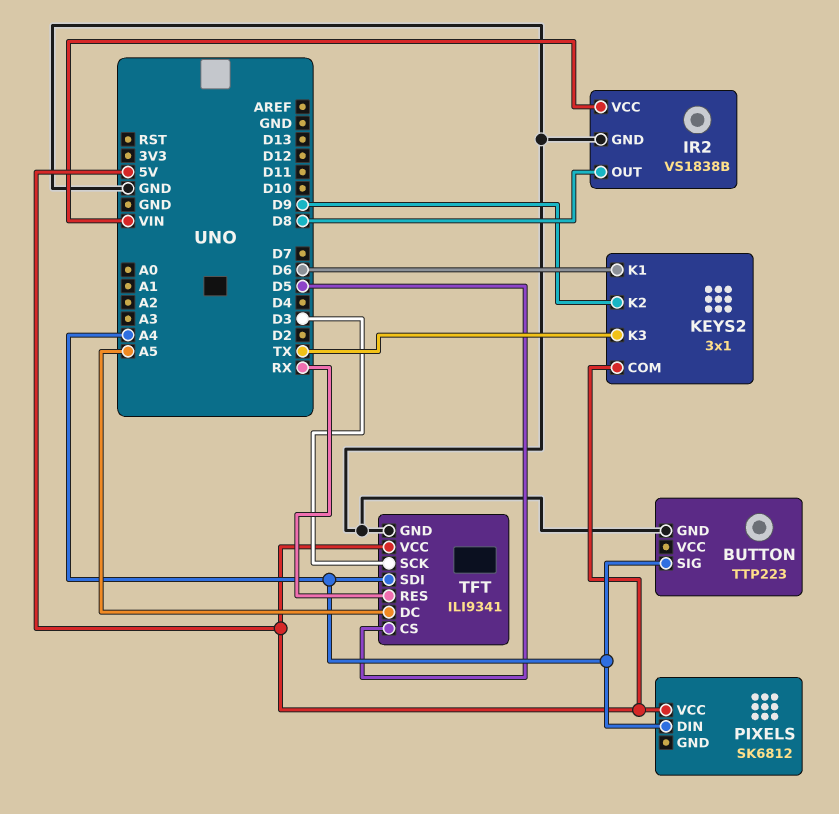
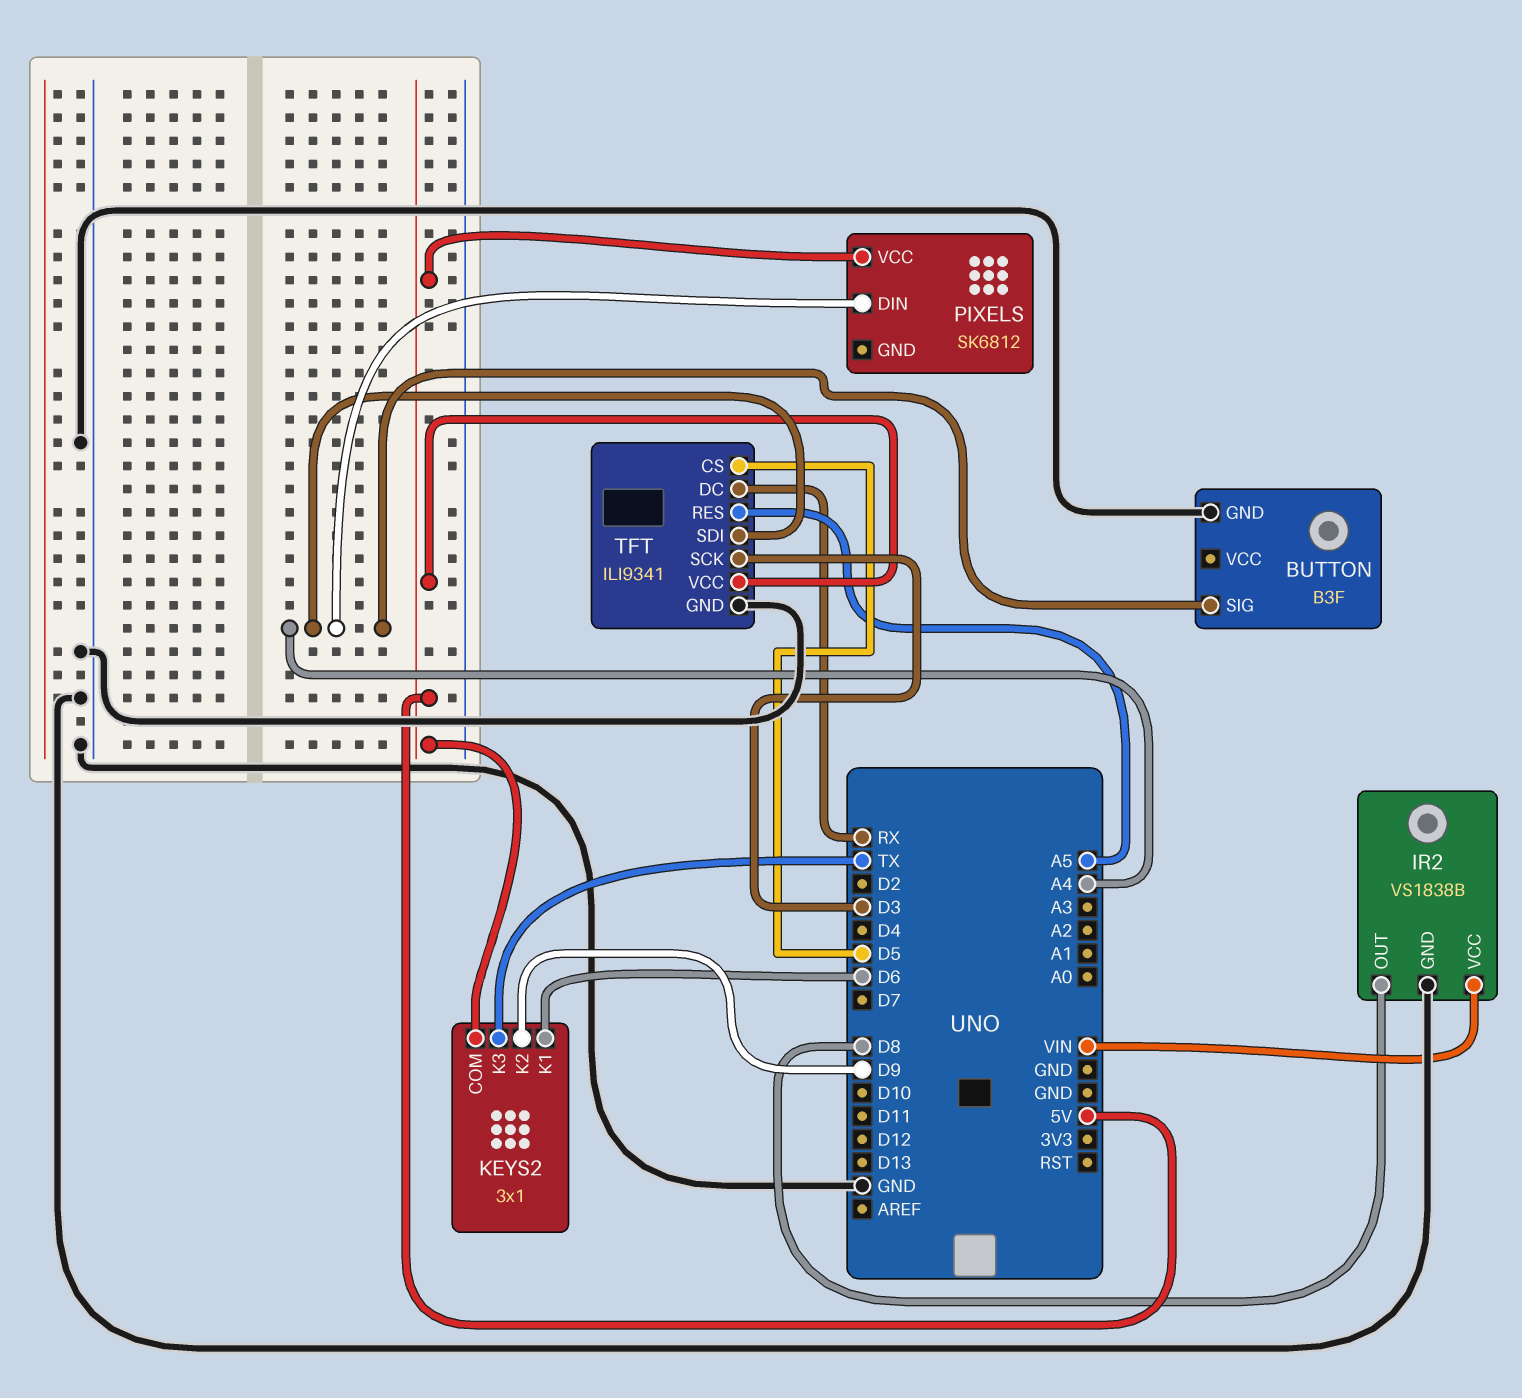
BUTTON: TTP223 -> B3F
TFT pin DC: A5 -> RX
TFT pin RES: RX -> A5

